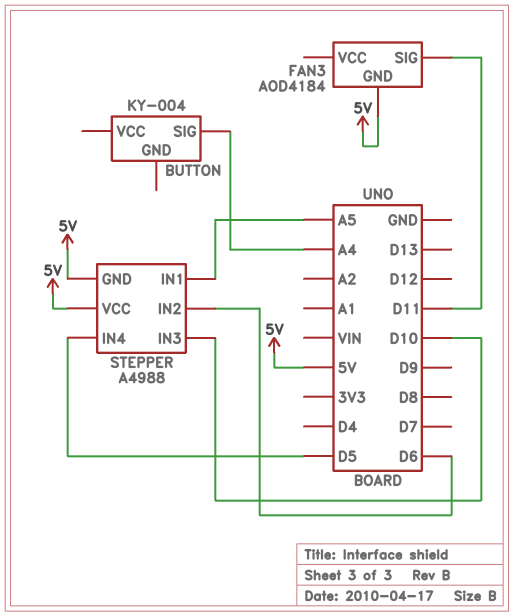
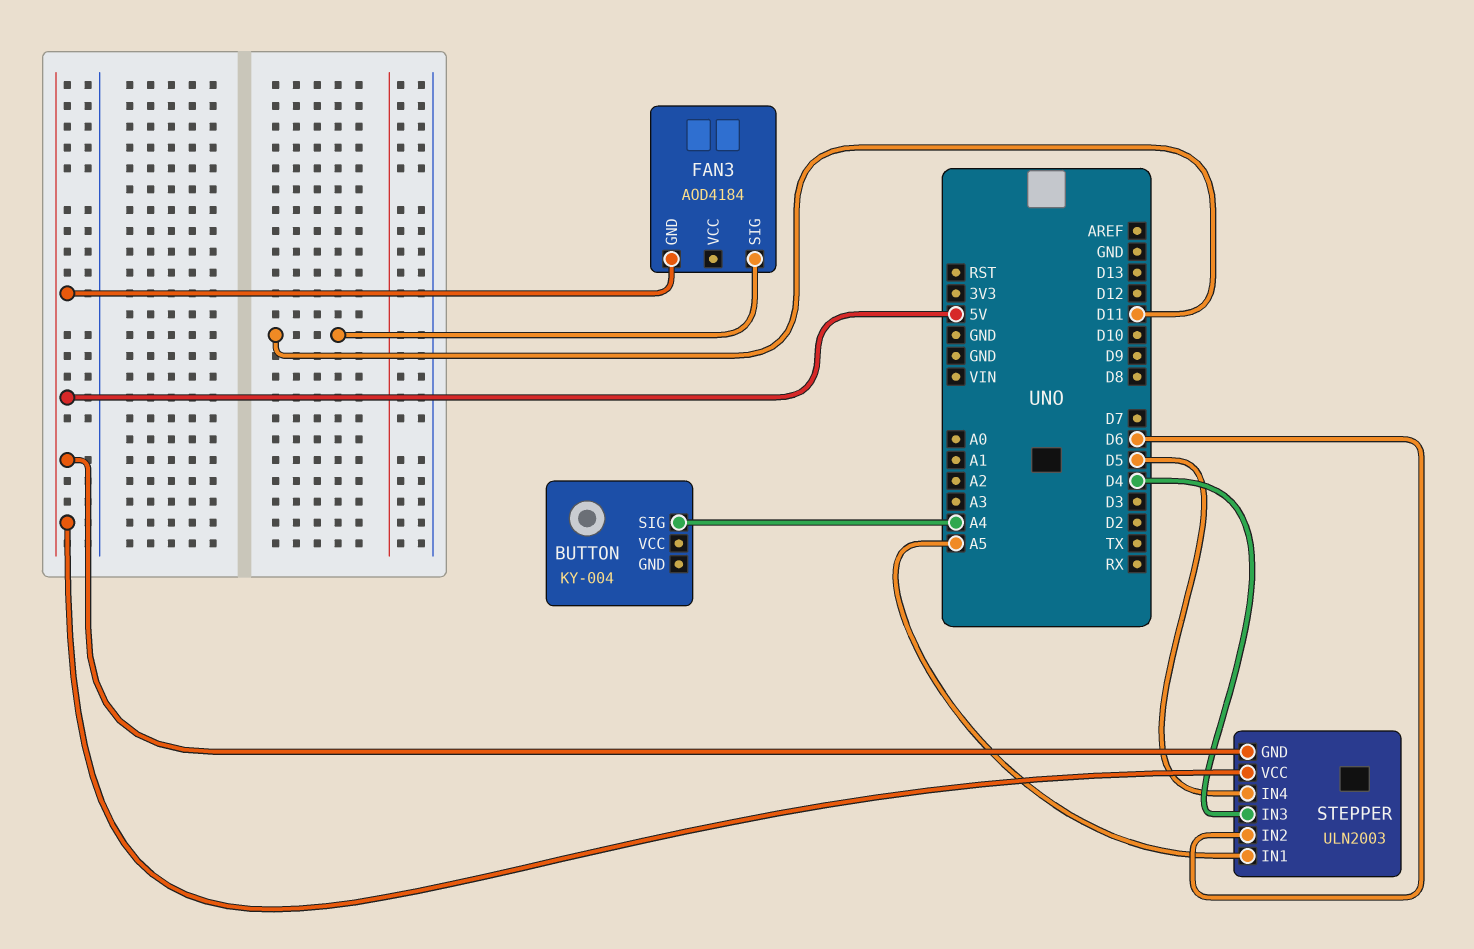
STEPPER: A4988 -> ULN2003
STEPPER pin IN3: D10 -> D4

